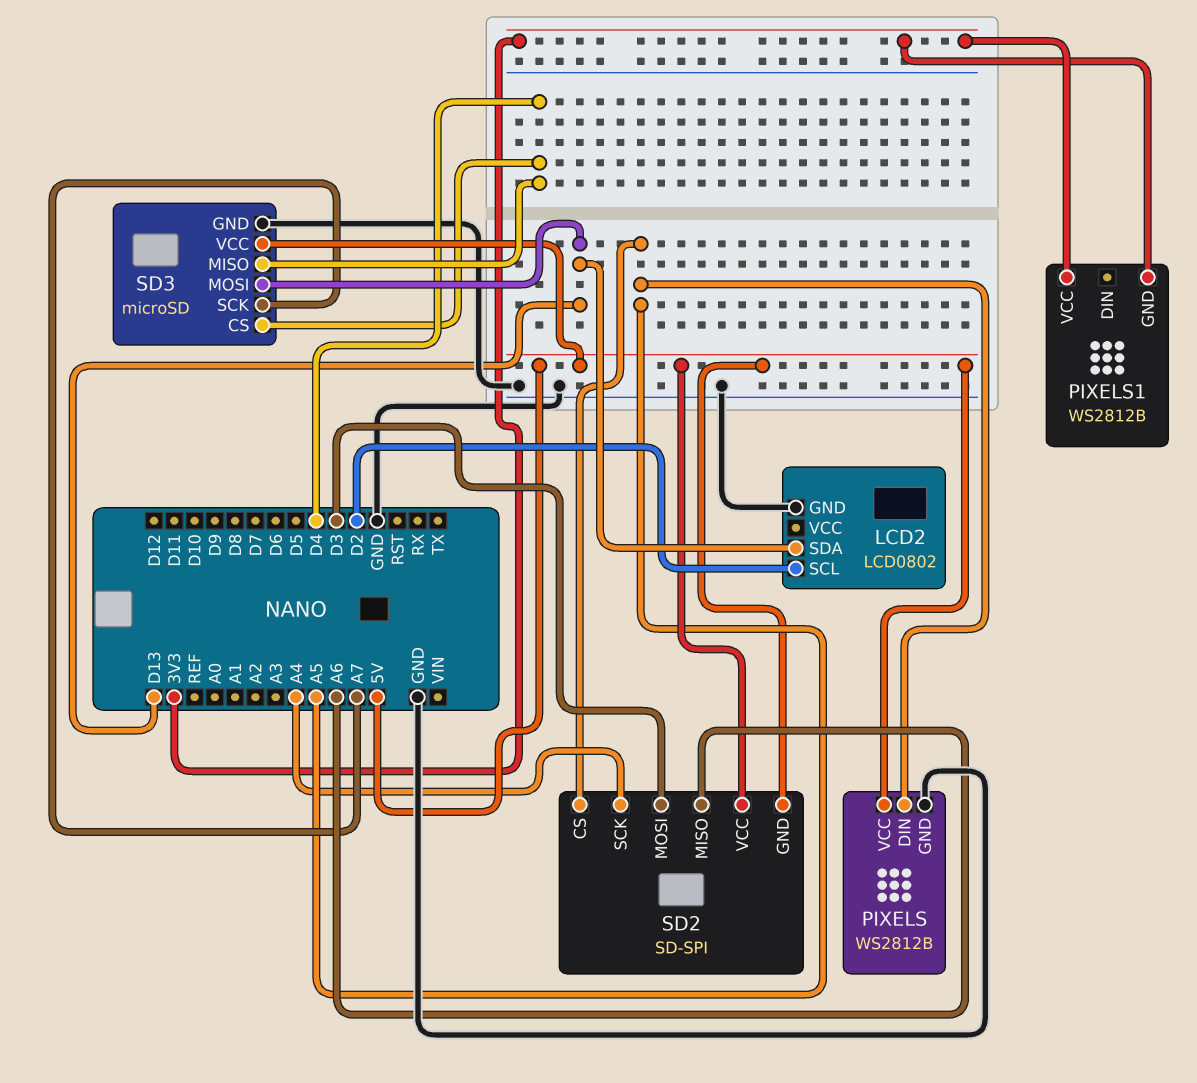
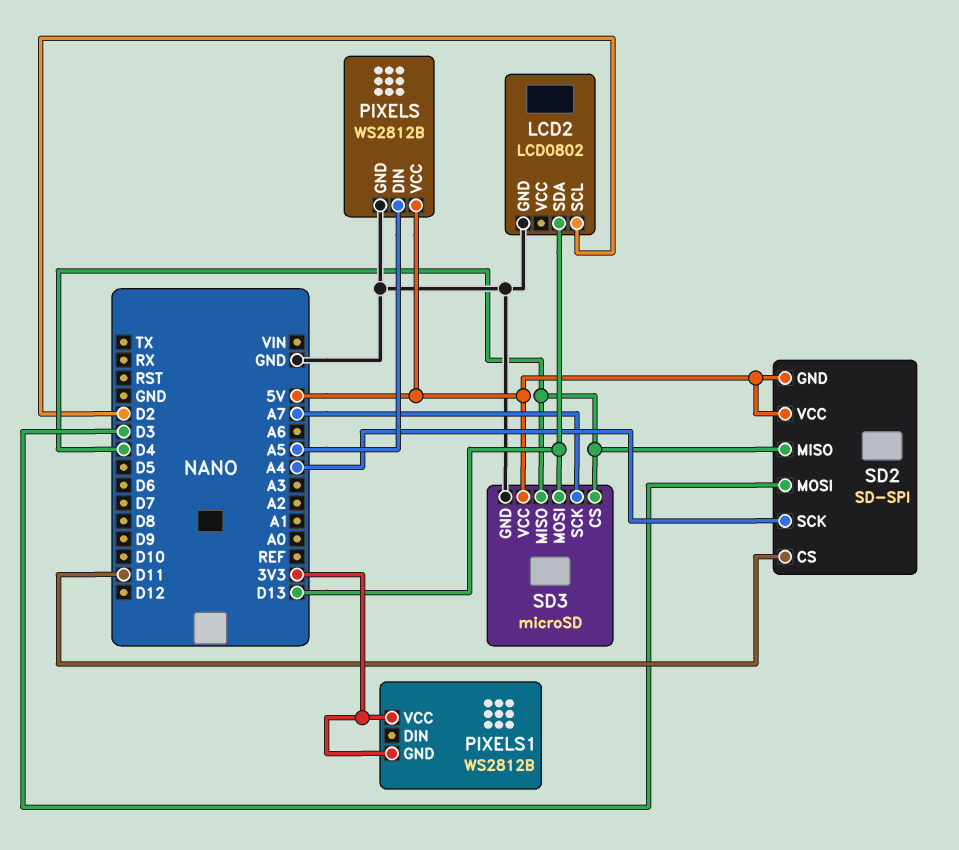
SD2 pin CS: A5 -> D11
SD2 pin MISO: A6 -> D4

